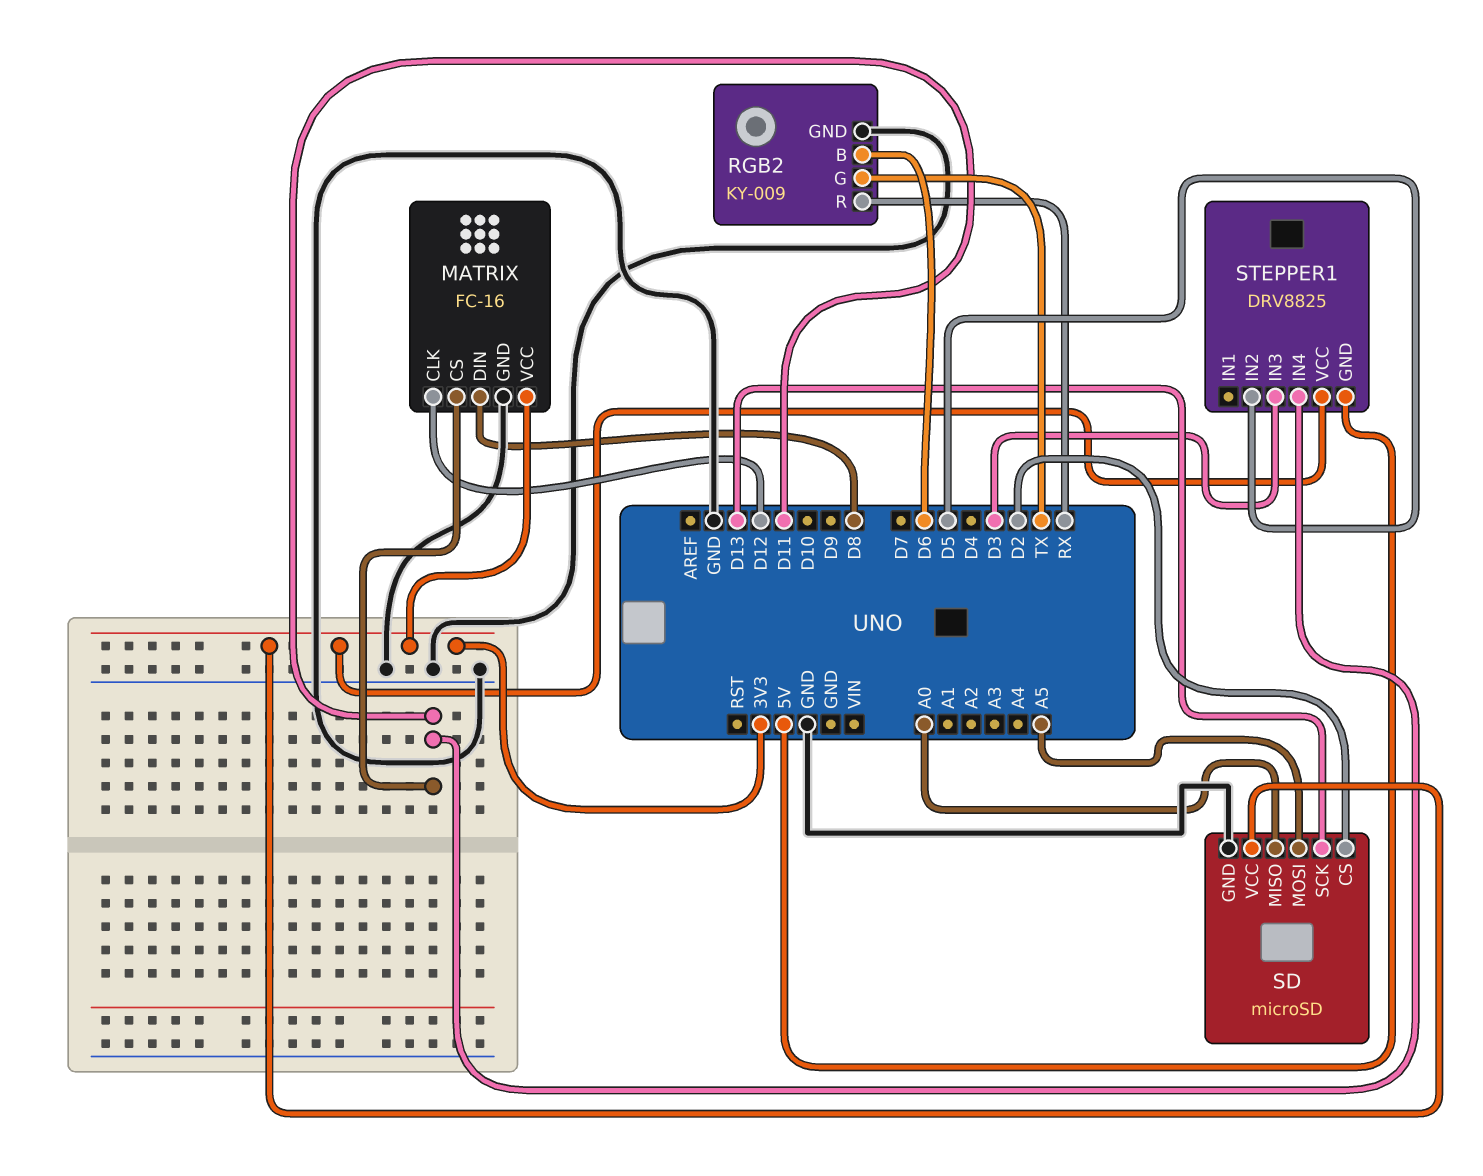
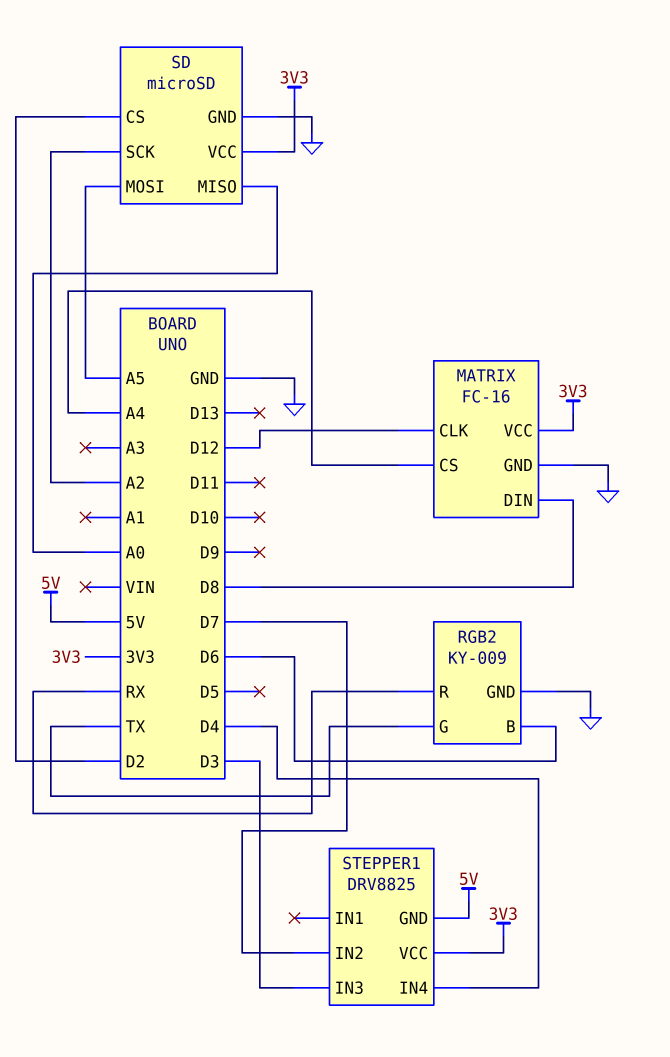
MATRIX pin CS: D11 -> A4
SD pin SCK: D13 -> A2
STEPPER1 pin IN2: D5 -> D7
STEPPER1 pin IN4: D11 -> D4

